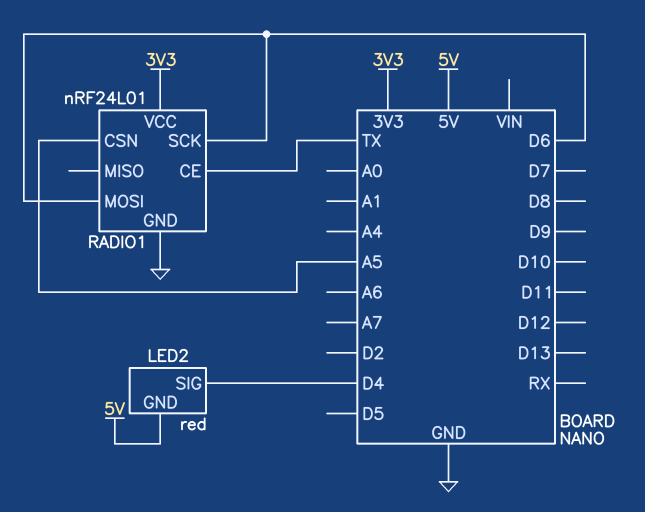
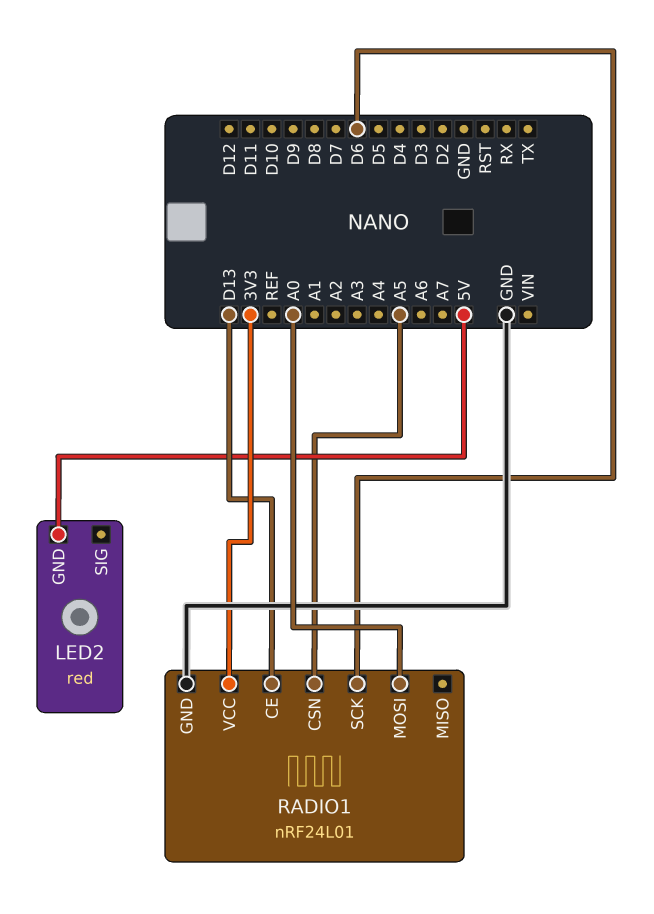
LED2 pin SIG: D4 -> none
RADIO1 pin CE: TX -> D13
RADIO1 pin MOSI: D6 -> A0

